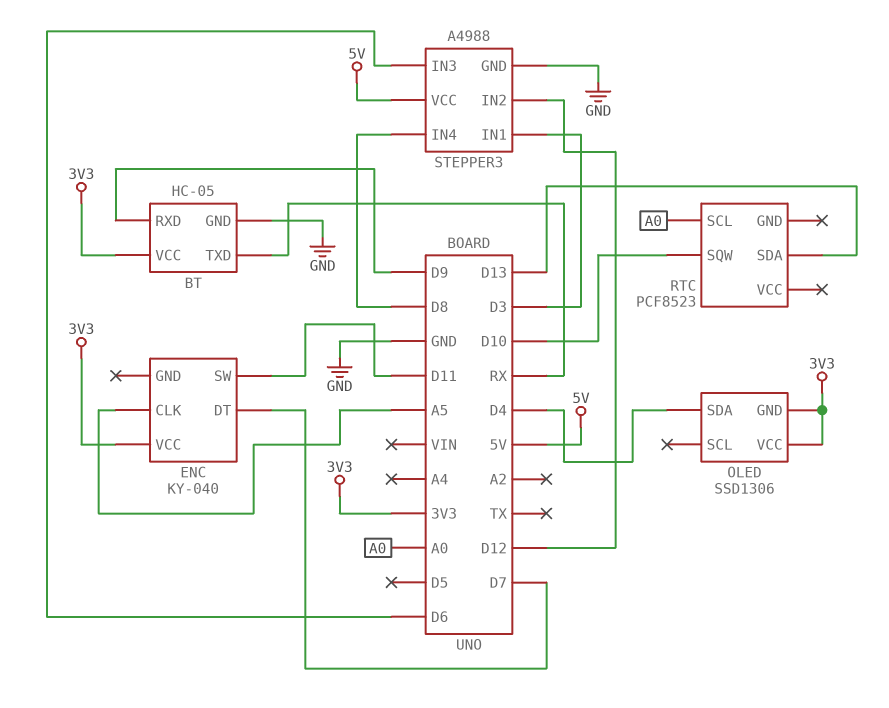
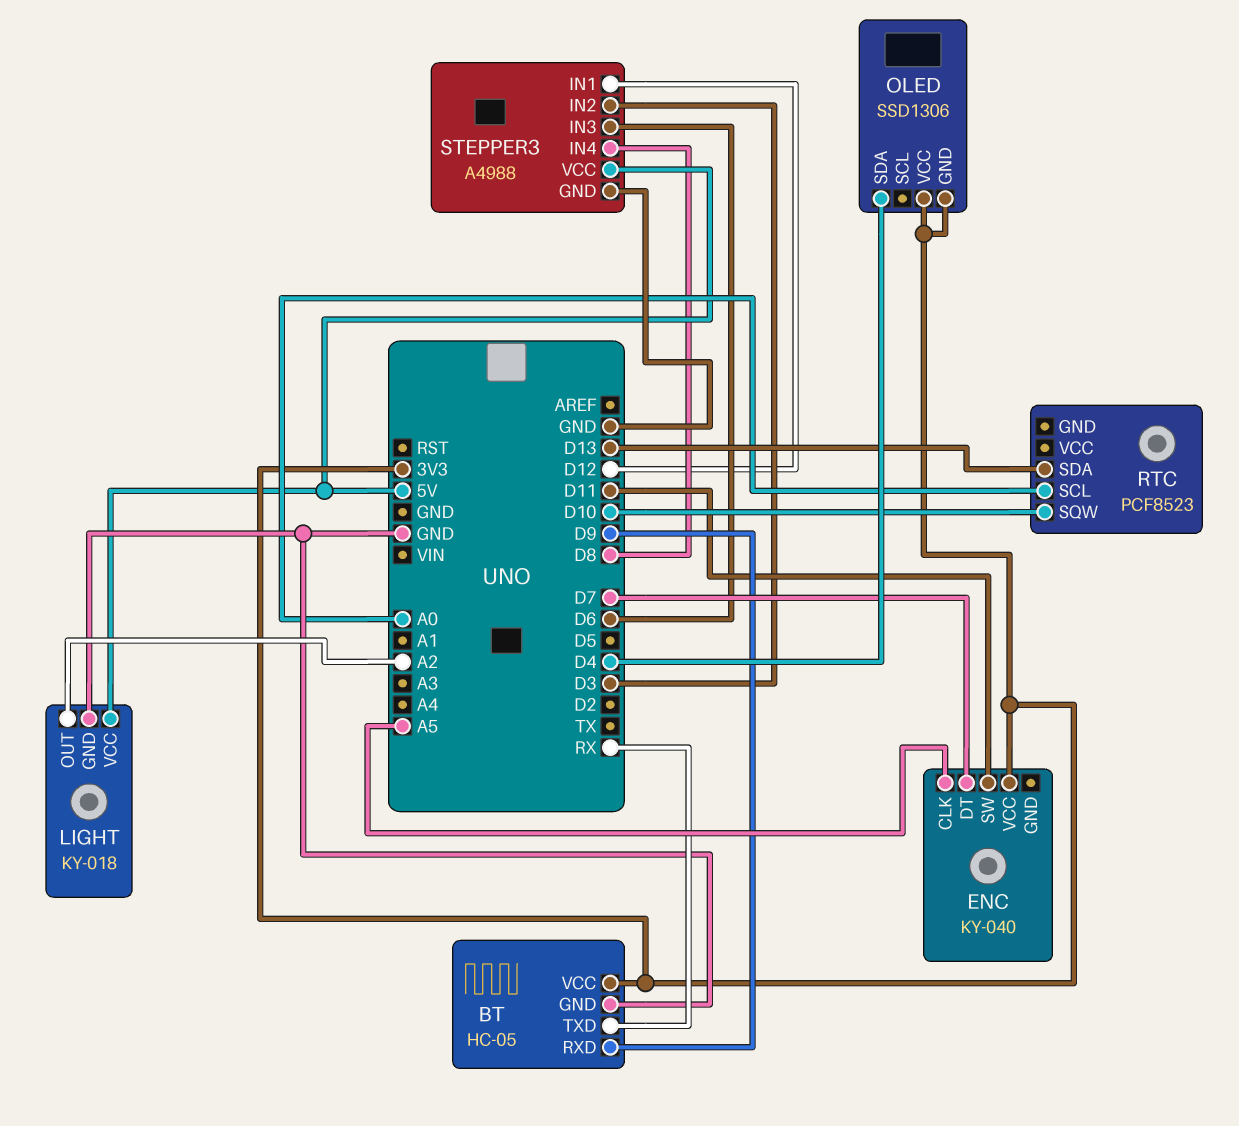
LIGHT: none -> KY-018
LIGHT pin GND: none -> GND
LIGHT pin OUT: none -> A2
LIGHT pin VCC: none -> 5V
STEPPER3 pin IN1: D3 -> D12
STEPPER3 pin IN2: D12 -> D3

